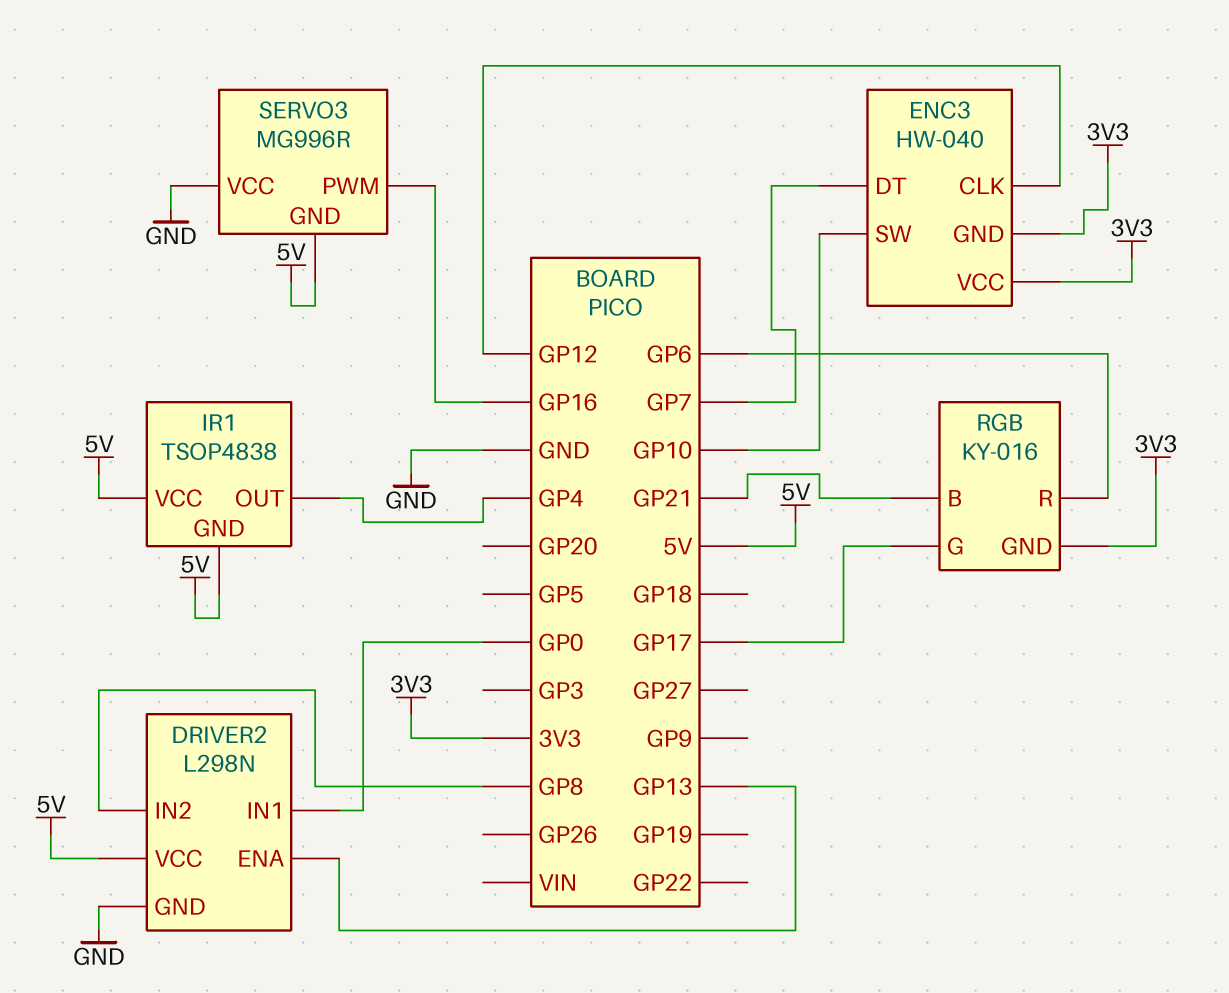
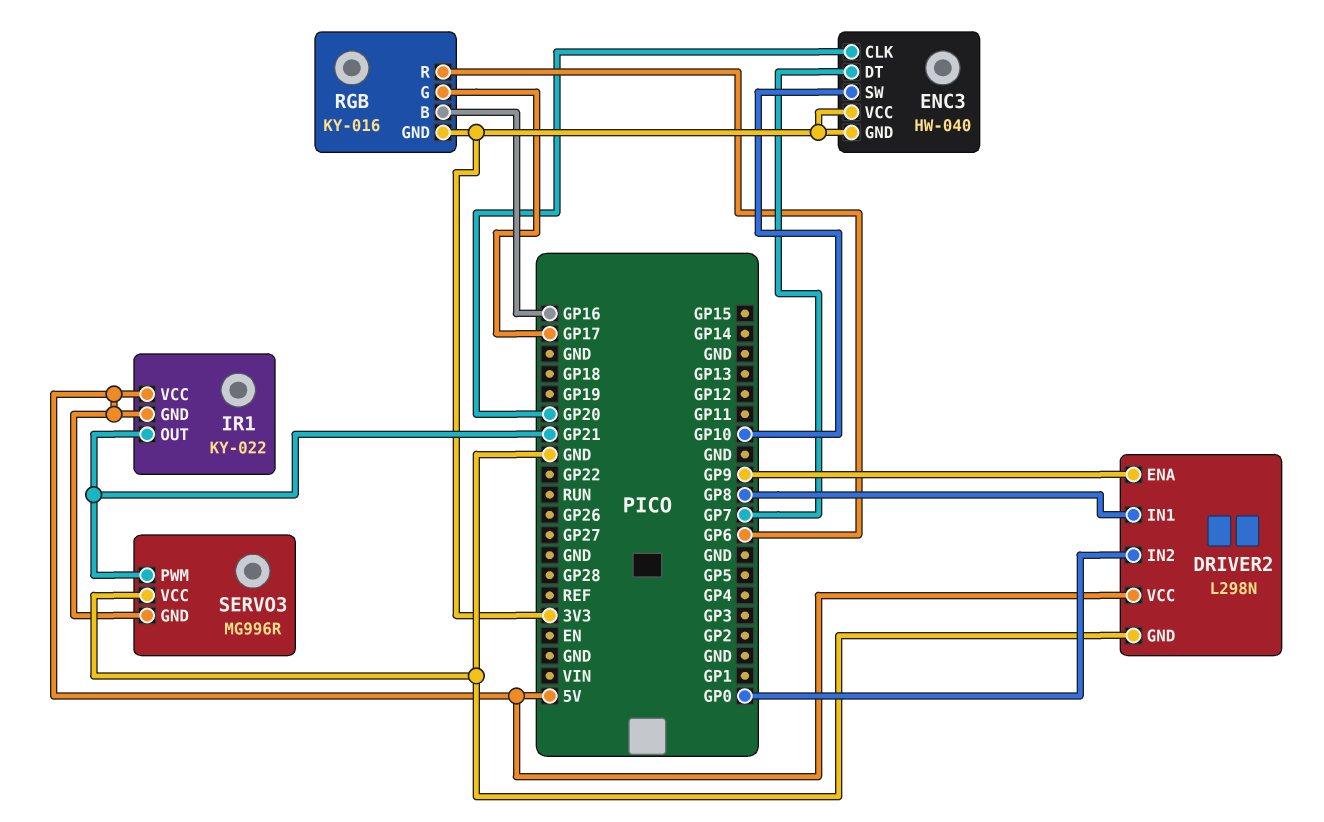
DRIVER2 pin ENA: GP13 -> GP9
DRIVER2 pin IN1: GP0 -> GP8
DRIVER2 pin IN2: GP8 -> GP0
ENC3 pin CLK: GP12 -> GP20
IR1: TSOP4838 -> KY-022
IR1 pin OUT: GP4 -> GP21
RGB pin B: GP21 -> GP16
SERVO3 pin PWM: GP16 -> GP21

